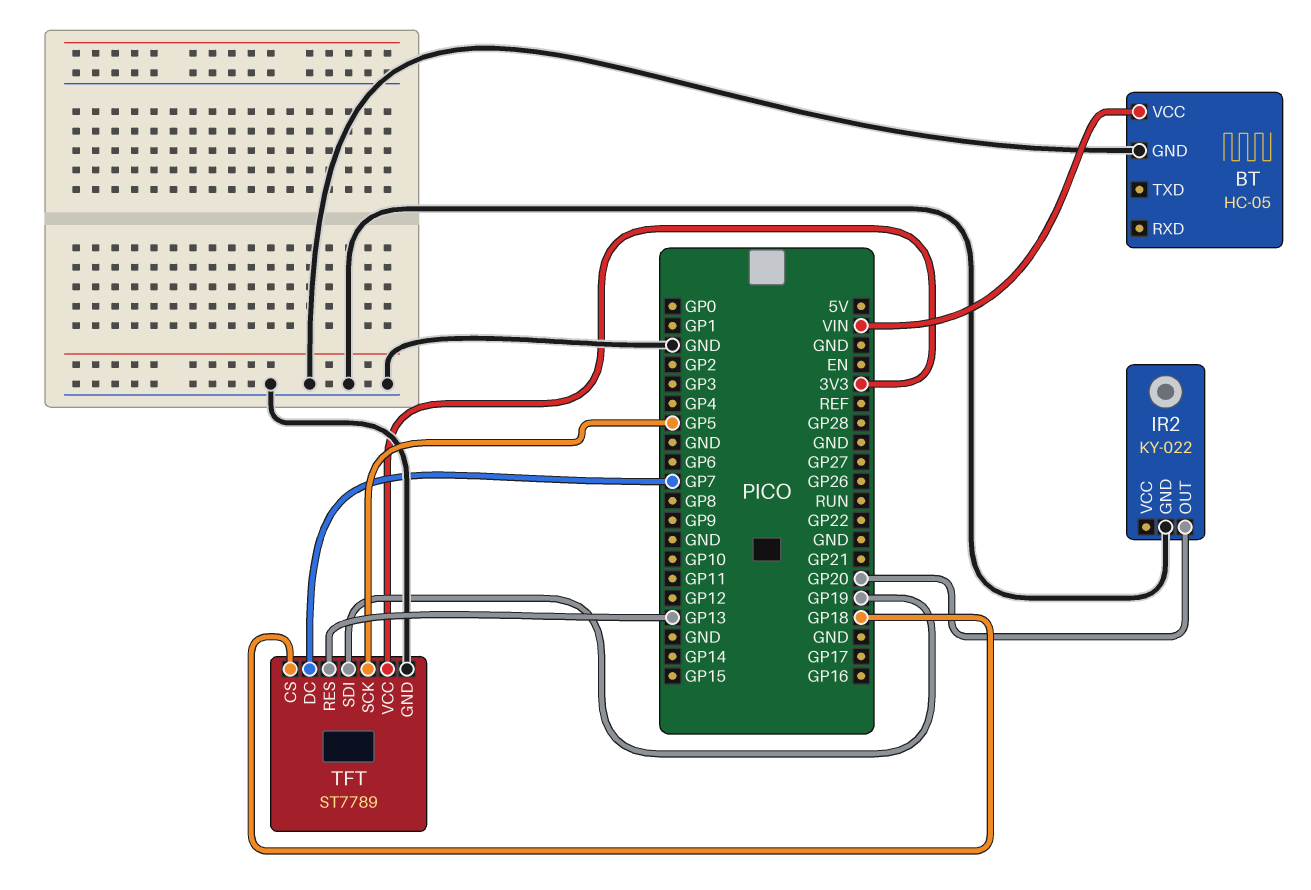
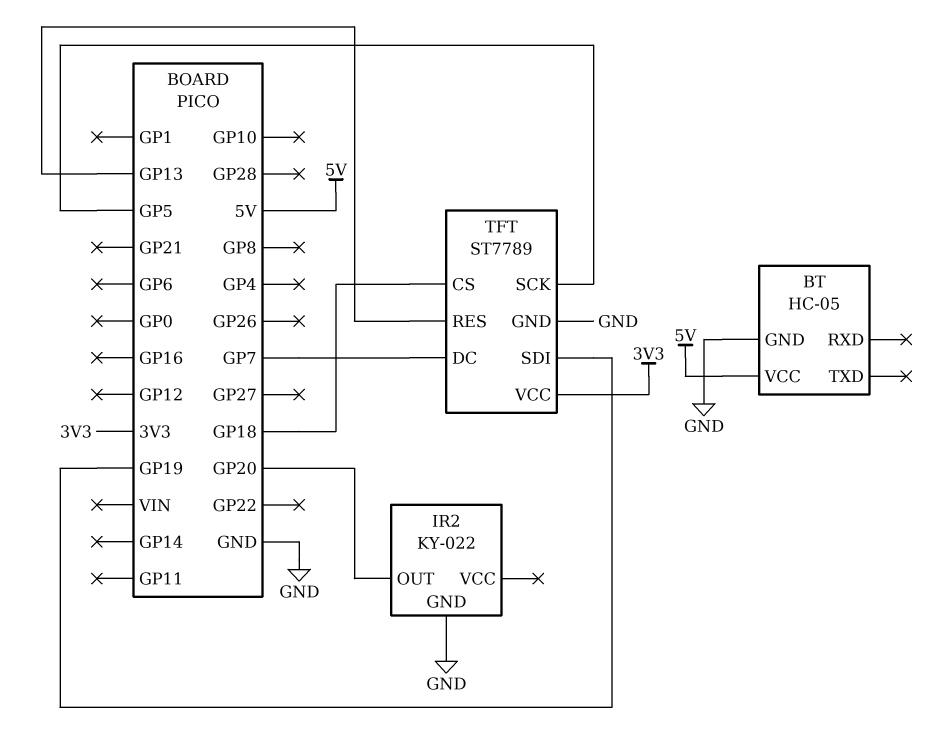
BT pin VCC: VIN -> 5V

